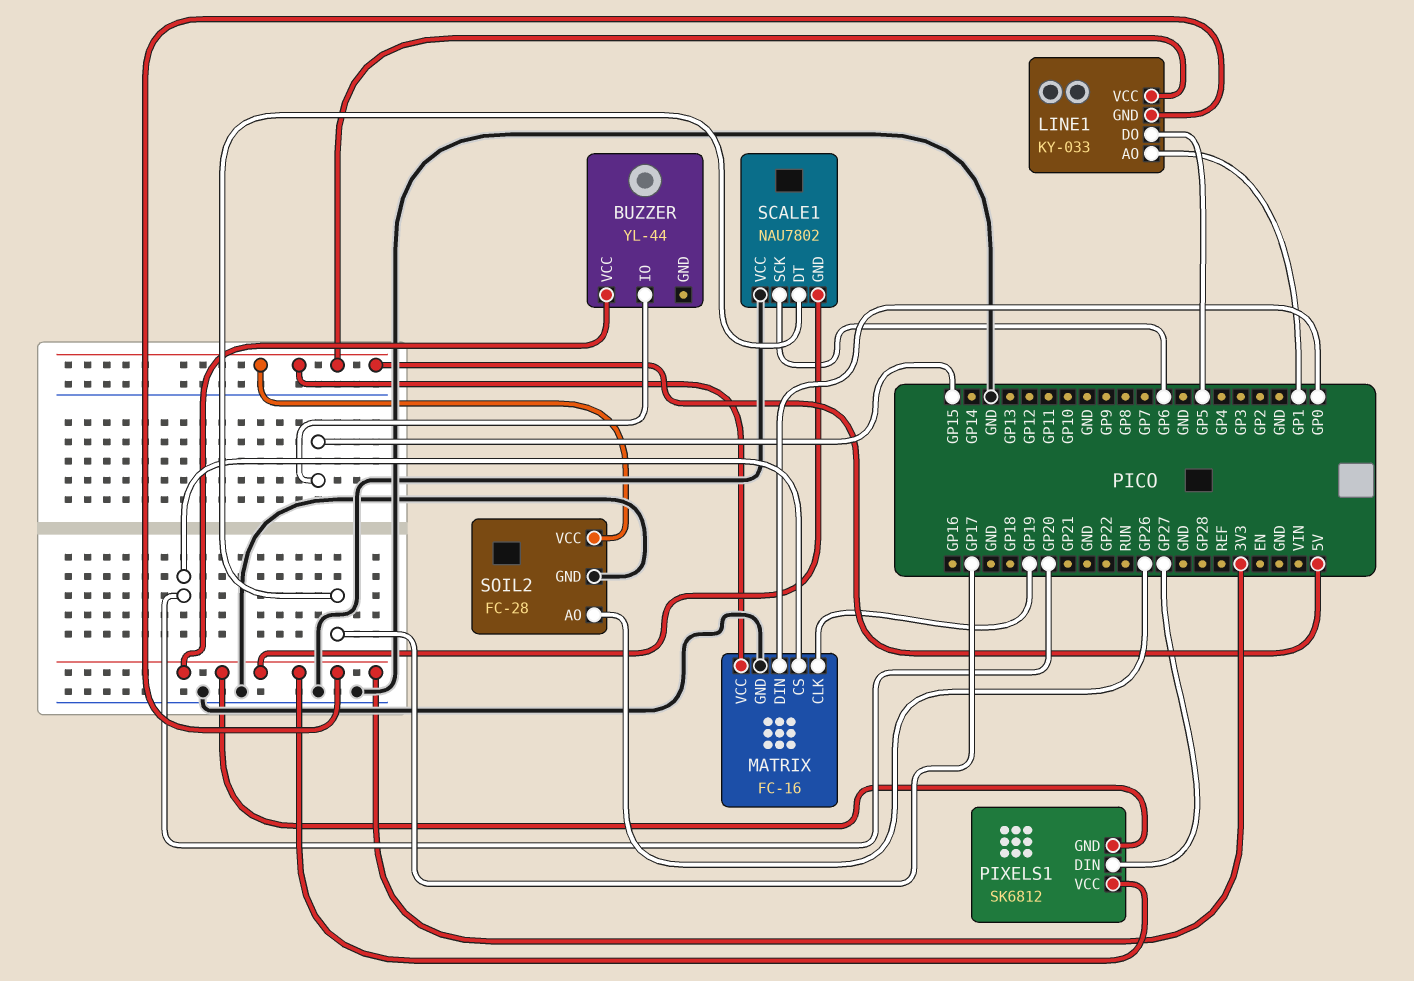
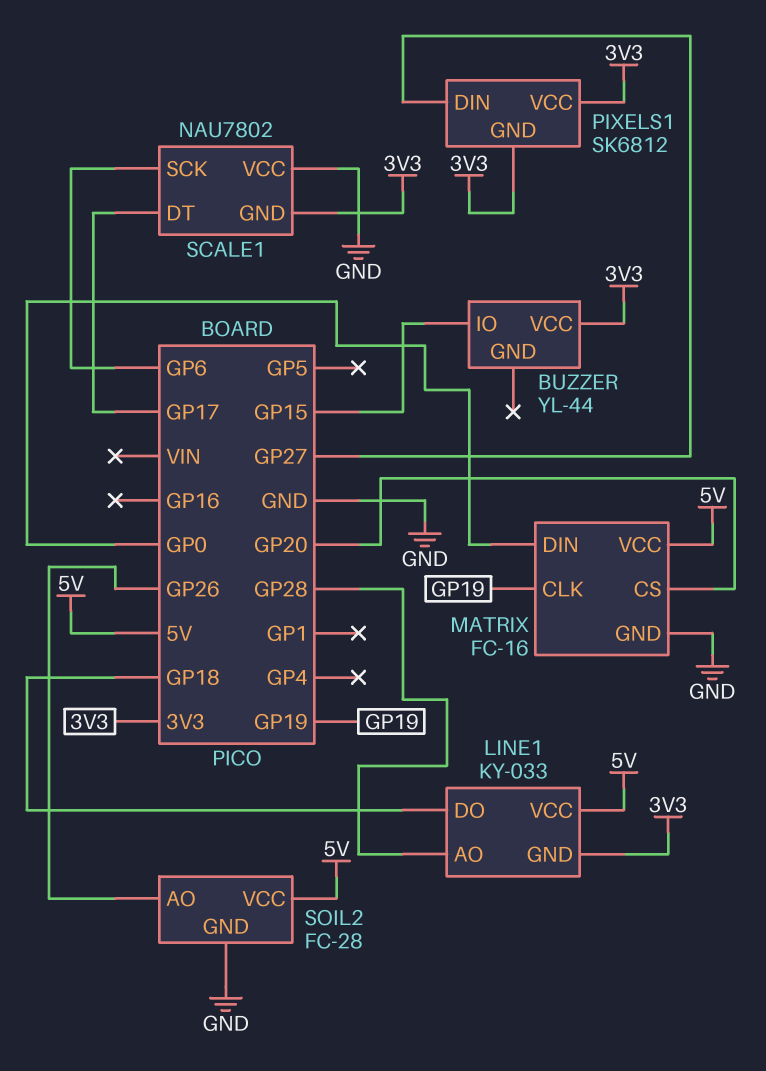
LINE1 pin AO: GP1 -> GP28
LINE1 pin DO: GP5 -> GP18

